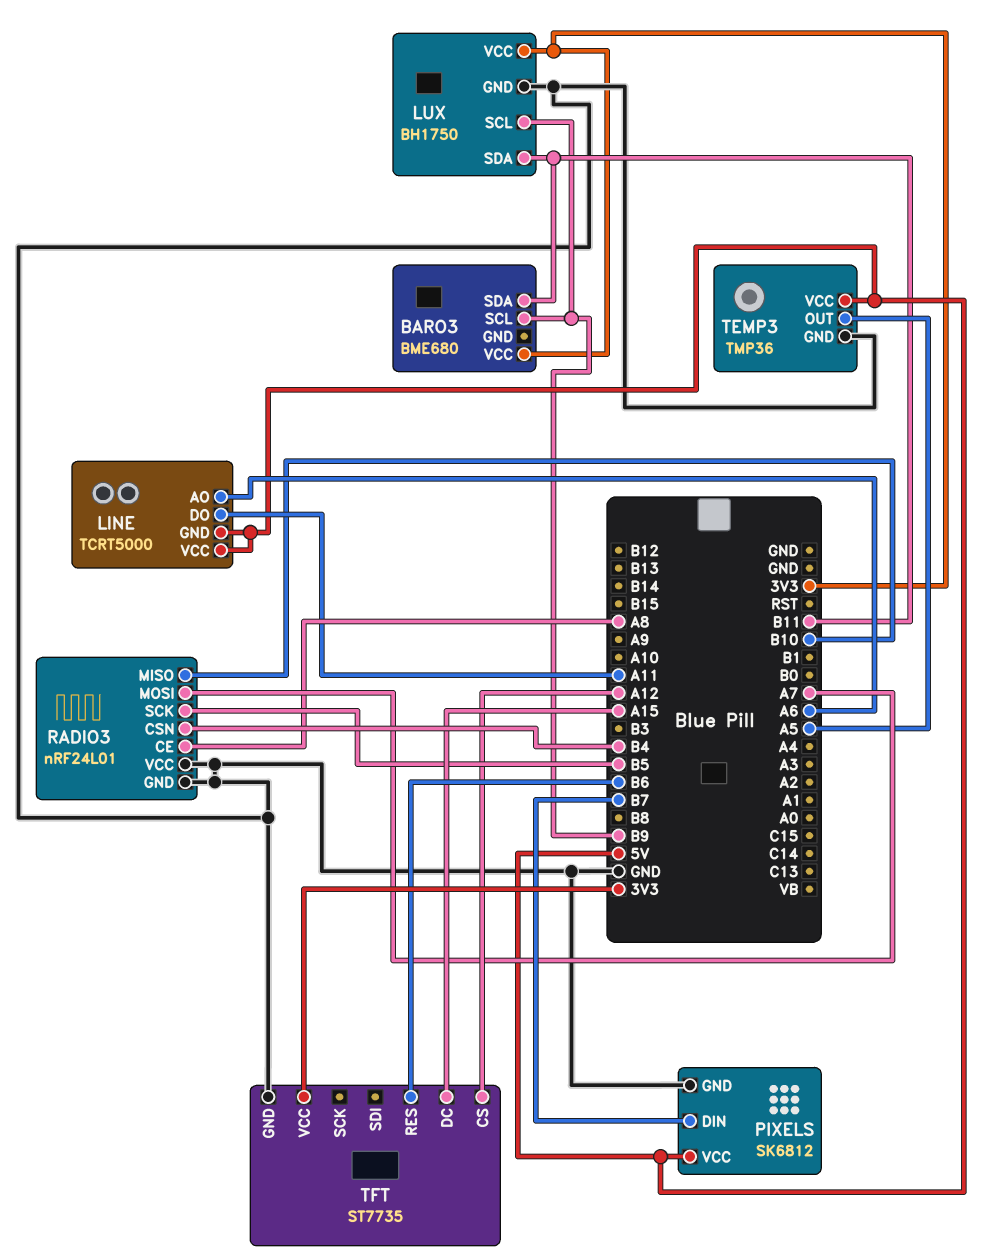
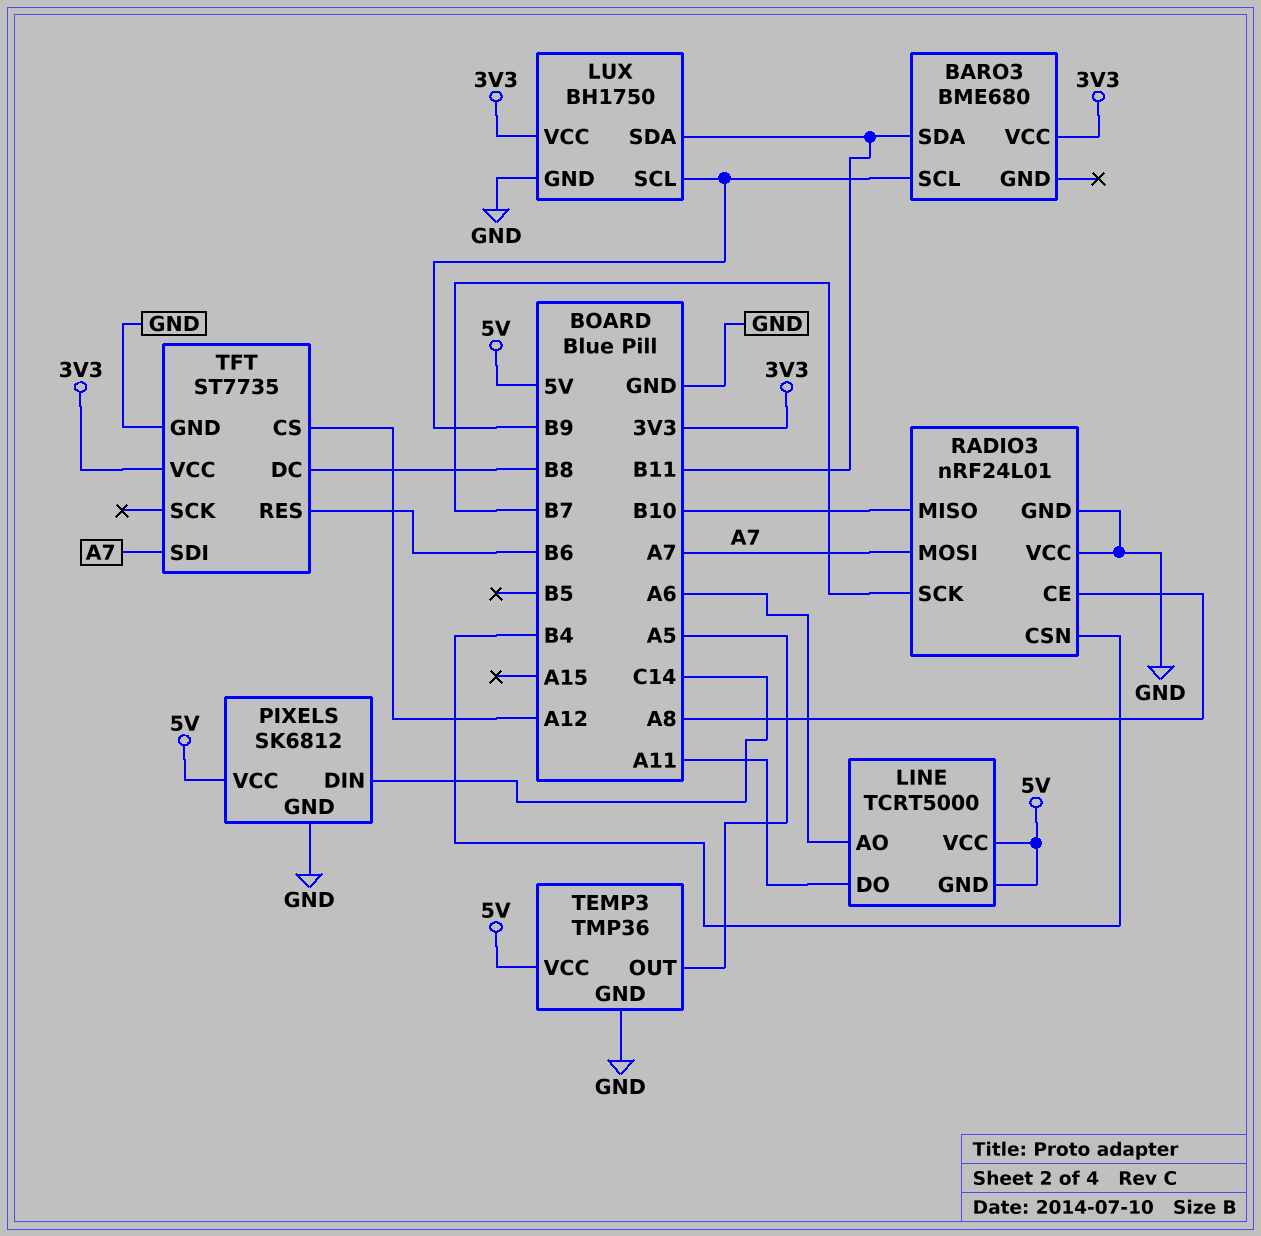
PIXELS pin DIN: B7 -> C14
RADIO3 pin SCK: B5 -> B7
TFT pin DC: A15 -> B8
TFT pin SDI: none -> A7

